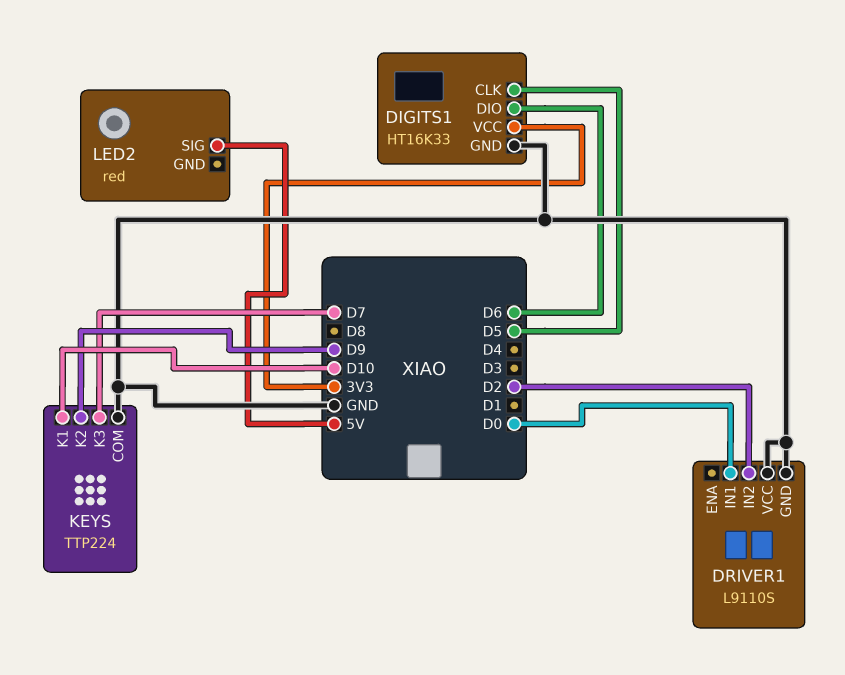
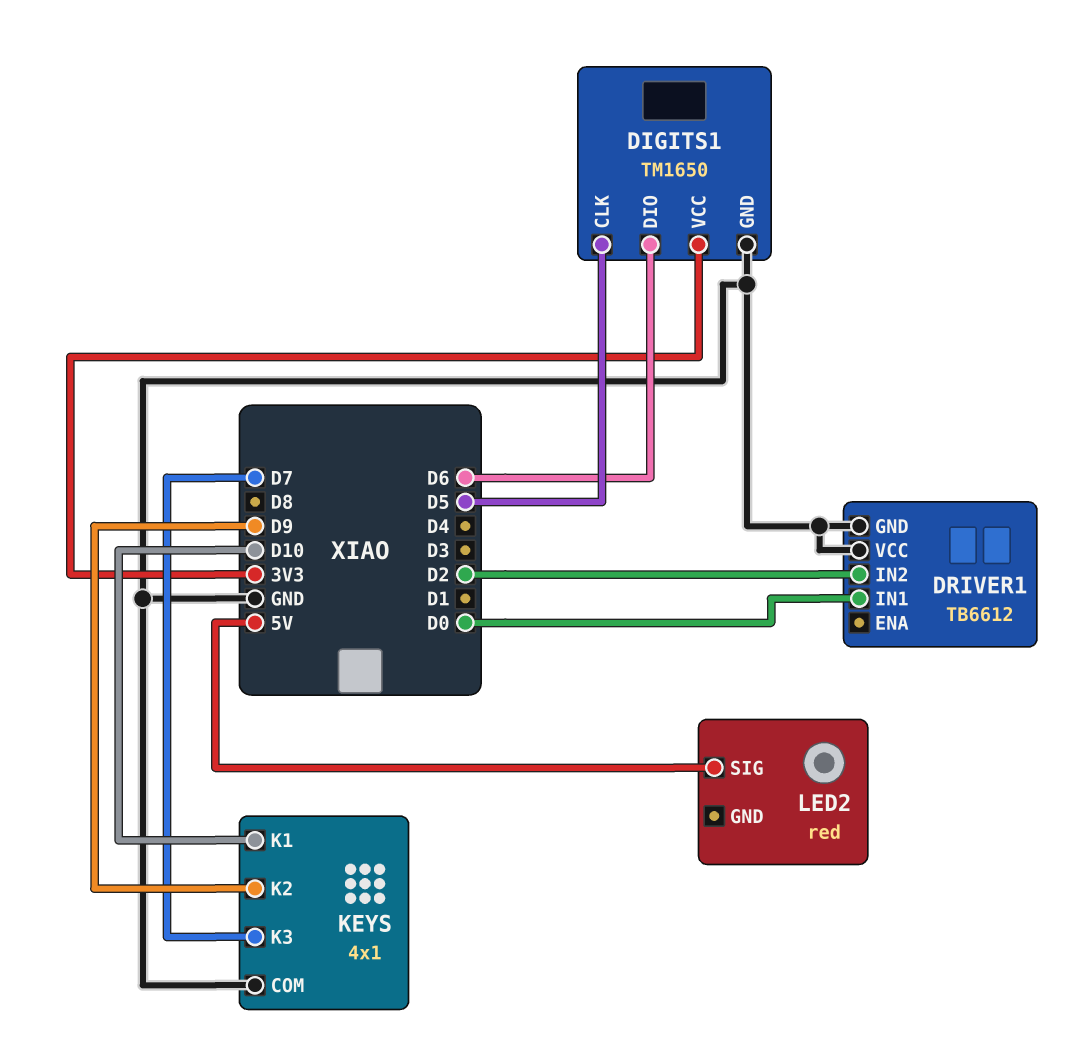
DIGITS1: HT16K33 -> TM1650
DRIVER1: L9110S -> TB6612
KEYS: TTP224 -> 4x1

